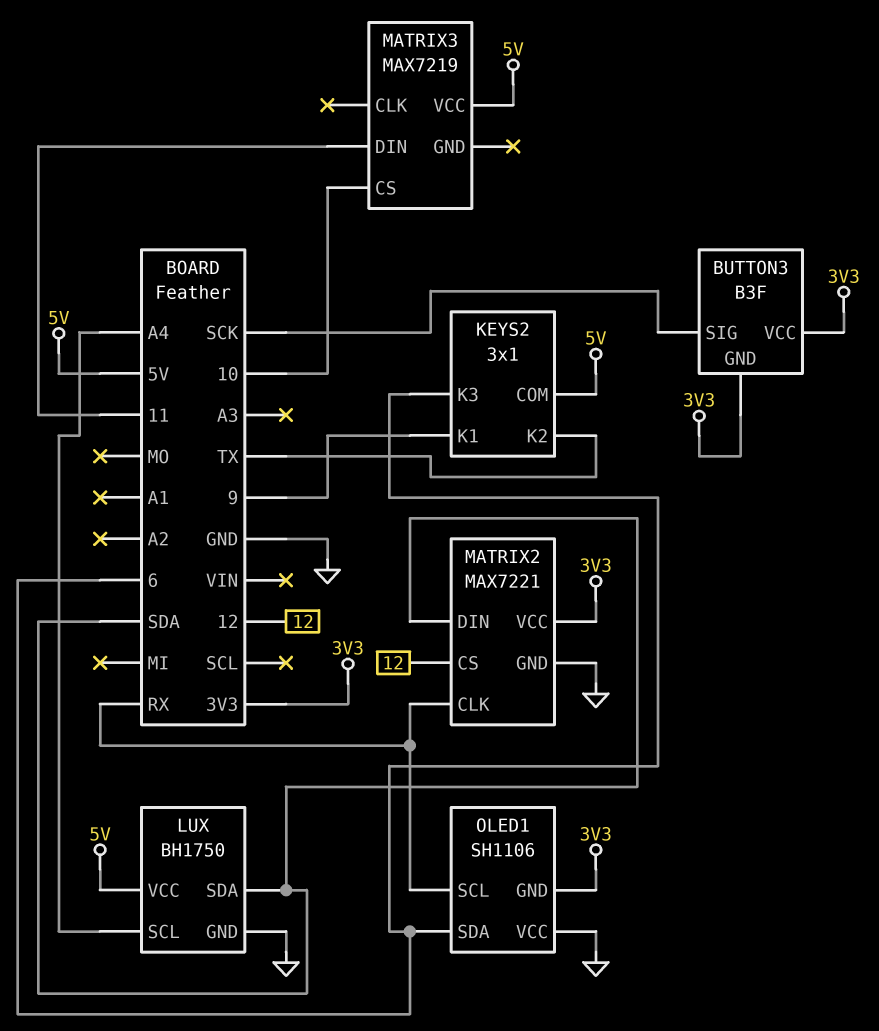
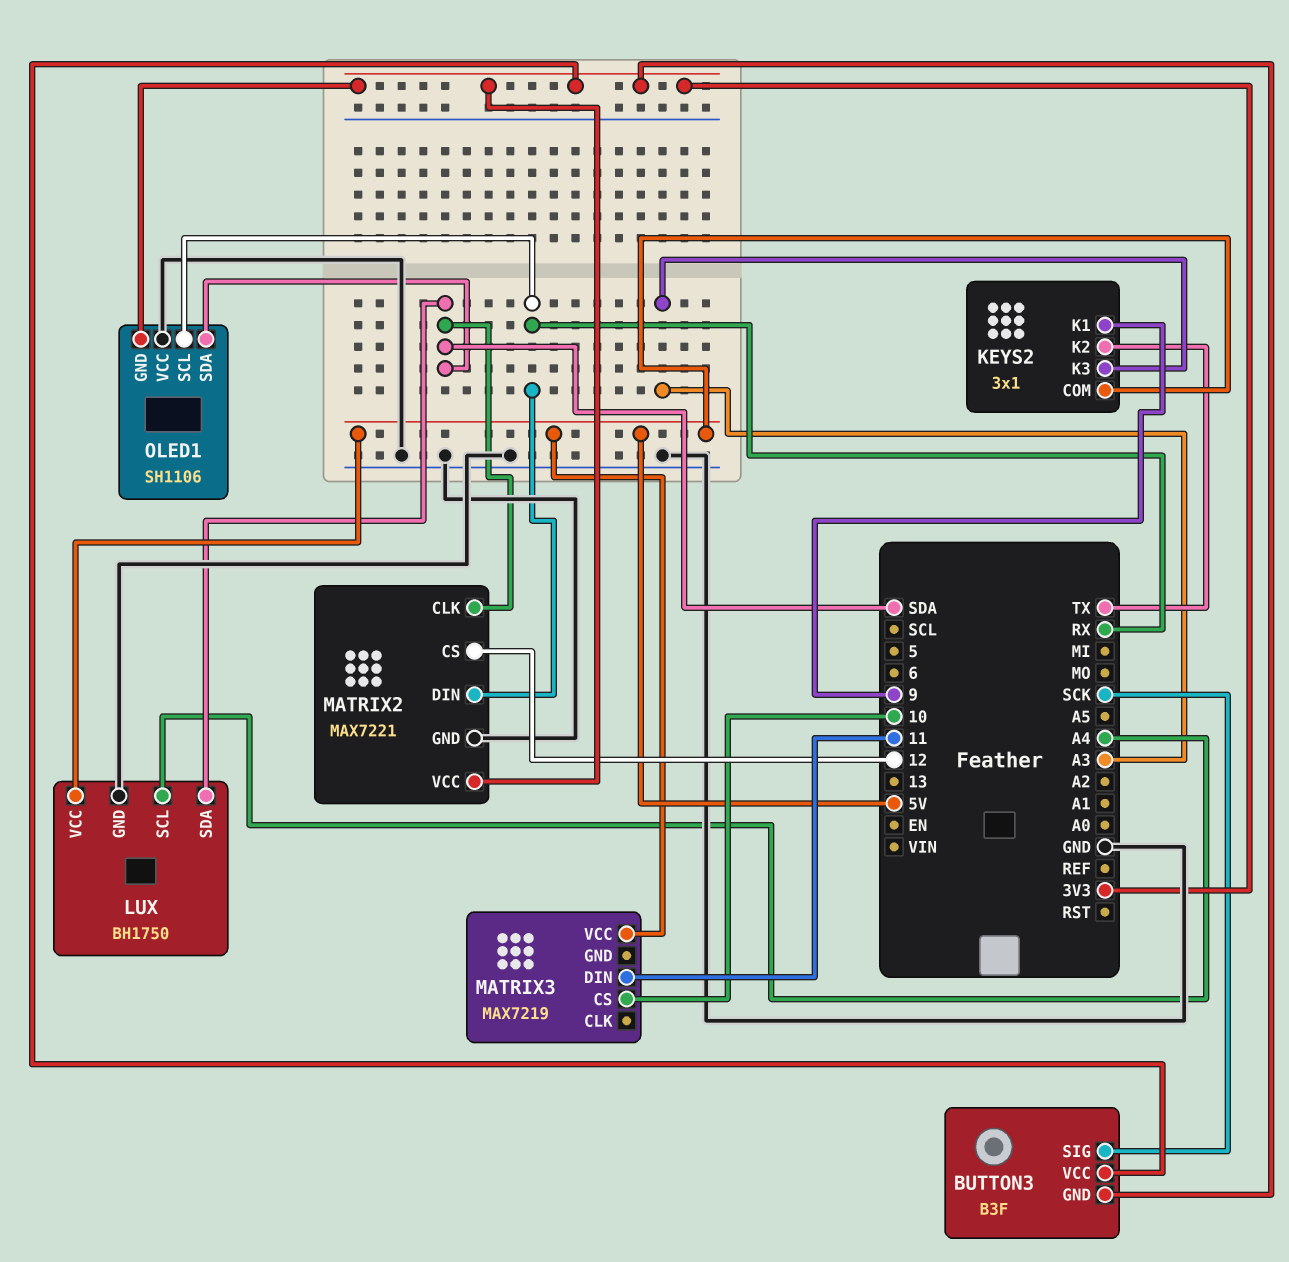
KEYS2 pin K3: 6 -> A3
MATRIX2 pin CLK: RX -> SDA
MATRIX2 pin DIN: SDA -> RX
OLED1 pin SDA: 6 -> SDA

